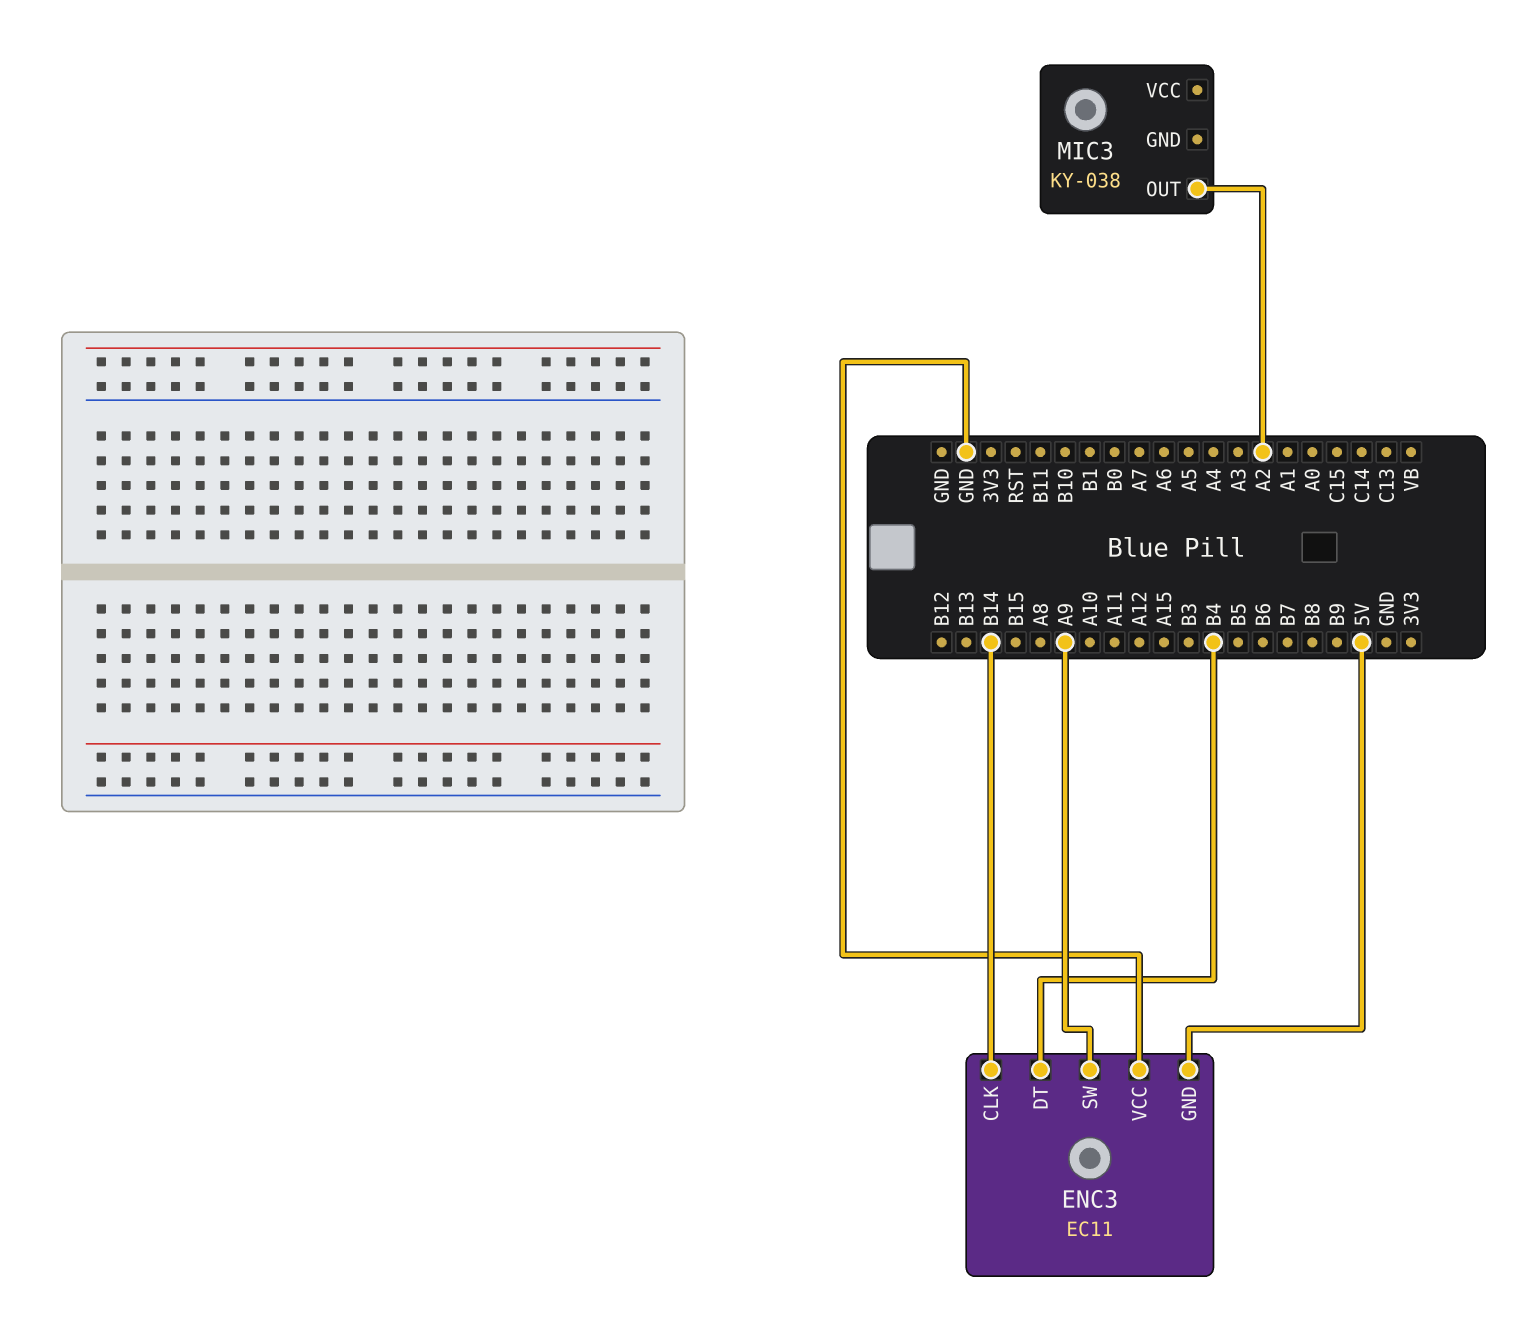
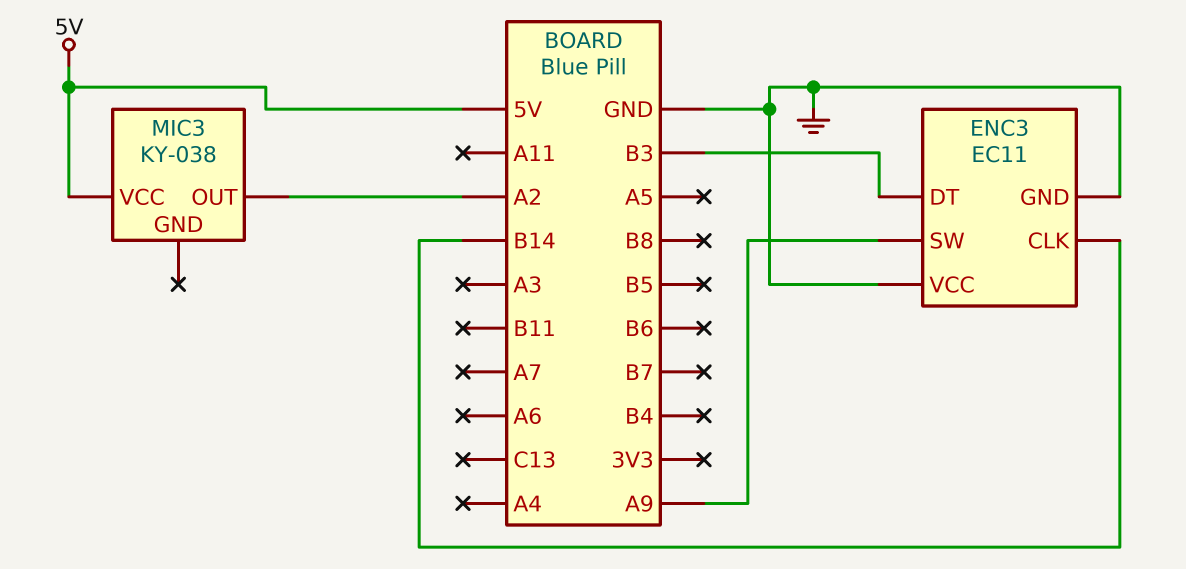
ENC3 pin DT: B4 -> B3
ENC3 pin GND: 5V -> GND
MIC3 pin VCC: none -> 5V

